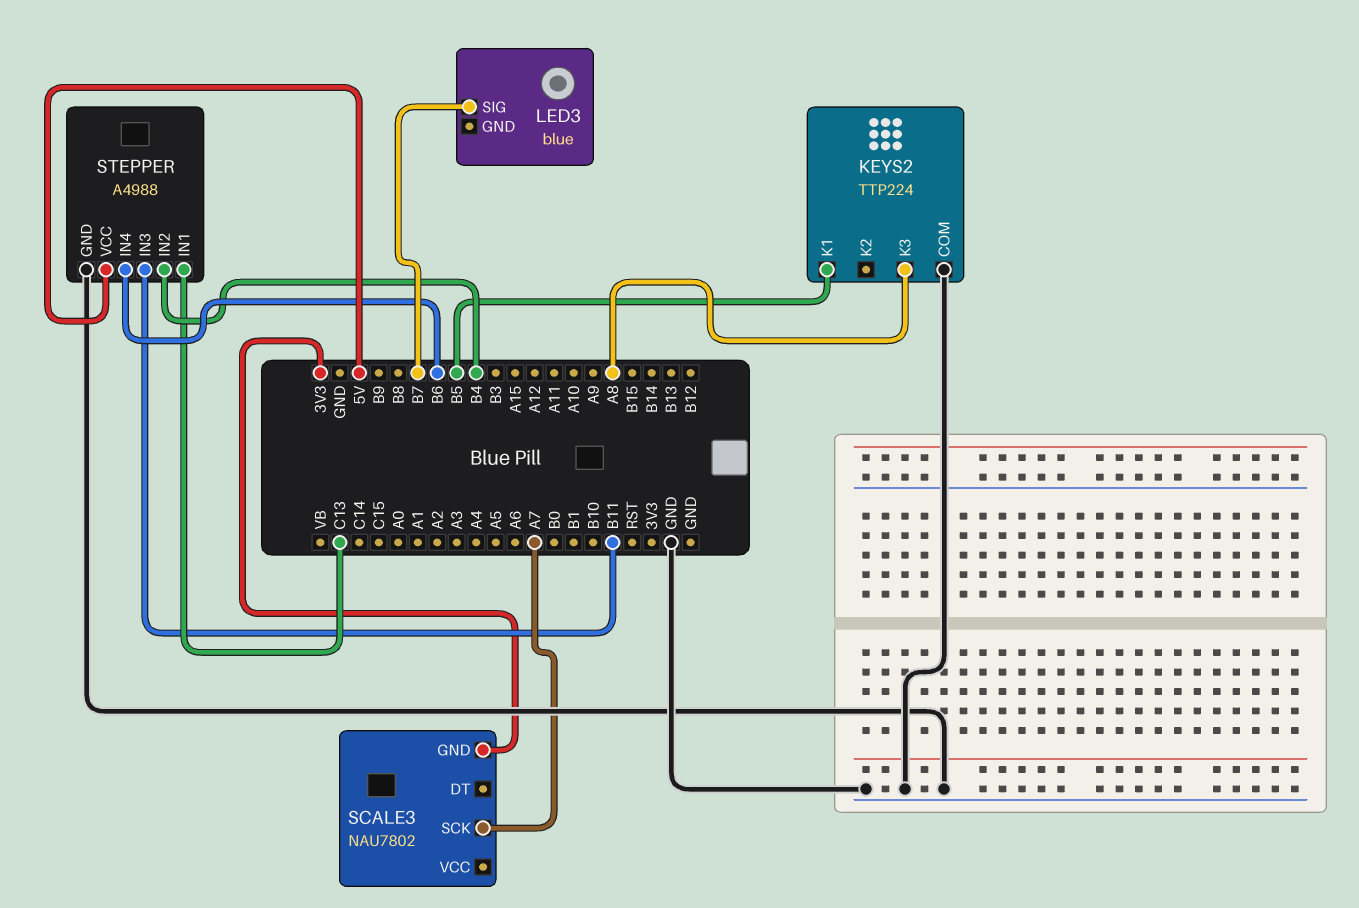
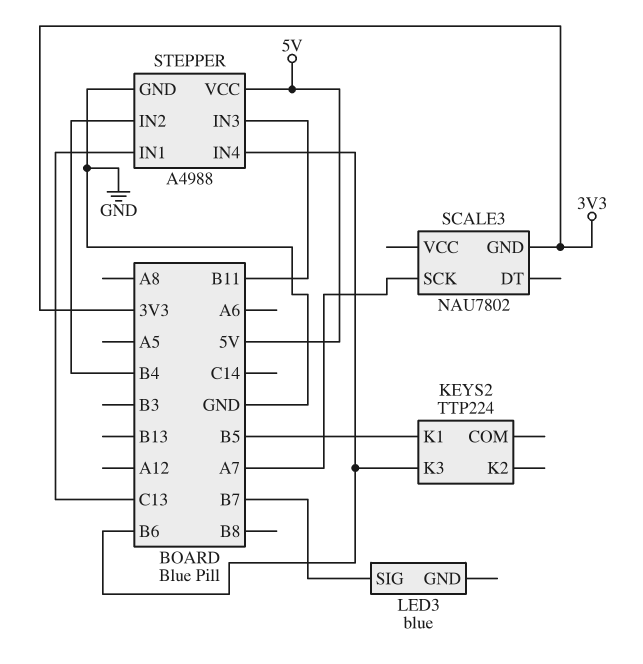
KEYS2 pin COM: GND -> none
KEYS2 pin K3: A8 -> B6

